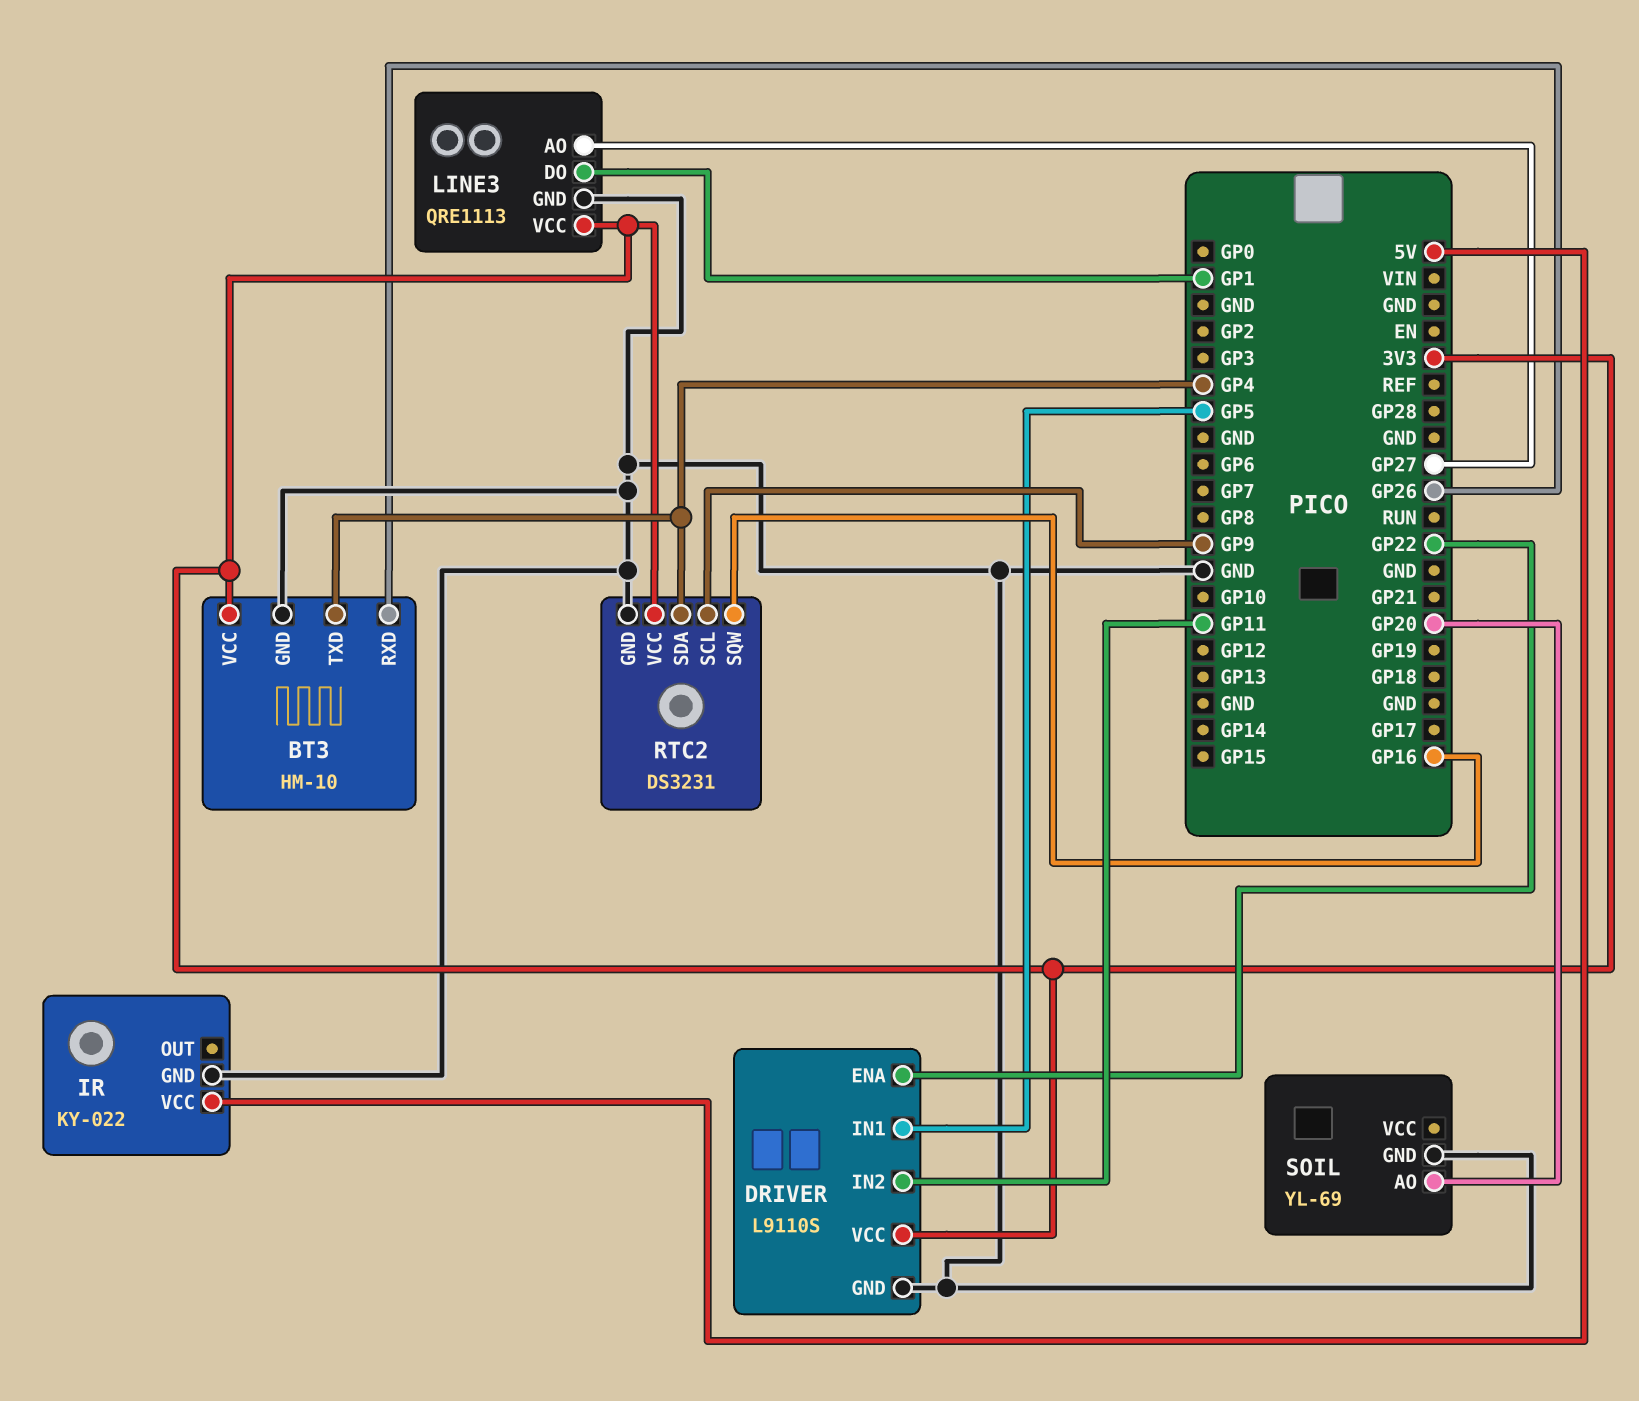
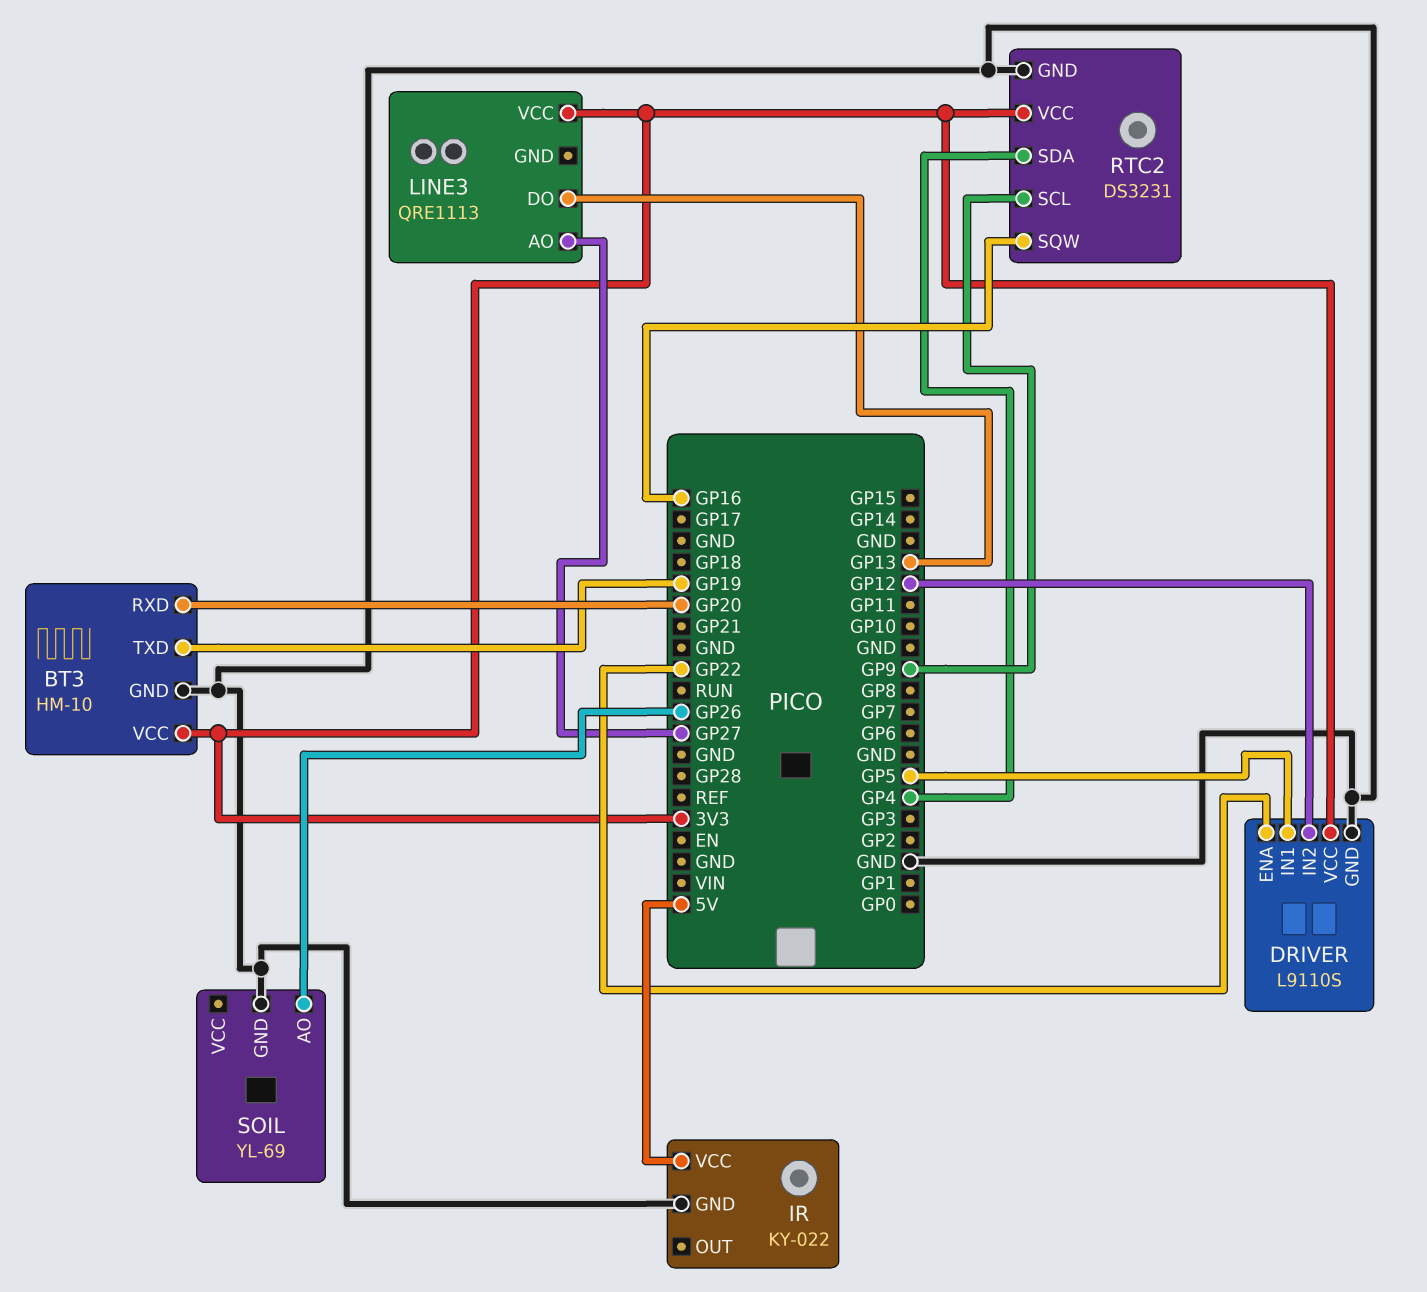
BT3 pin RXD: GP26 -> GP20
BT3 pin TXD: GP4 -> GP19
DRIVER pin IN2: GP11 -> GP12
LINE3 pin DO: GP1 -> GP13
LINE3 pin GND: GND -> none
SOIL pin AO: GP20 -> GP26

